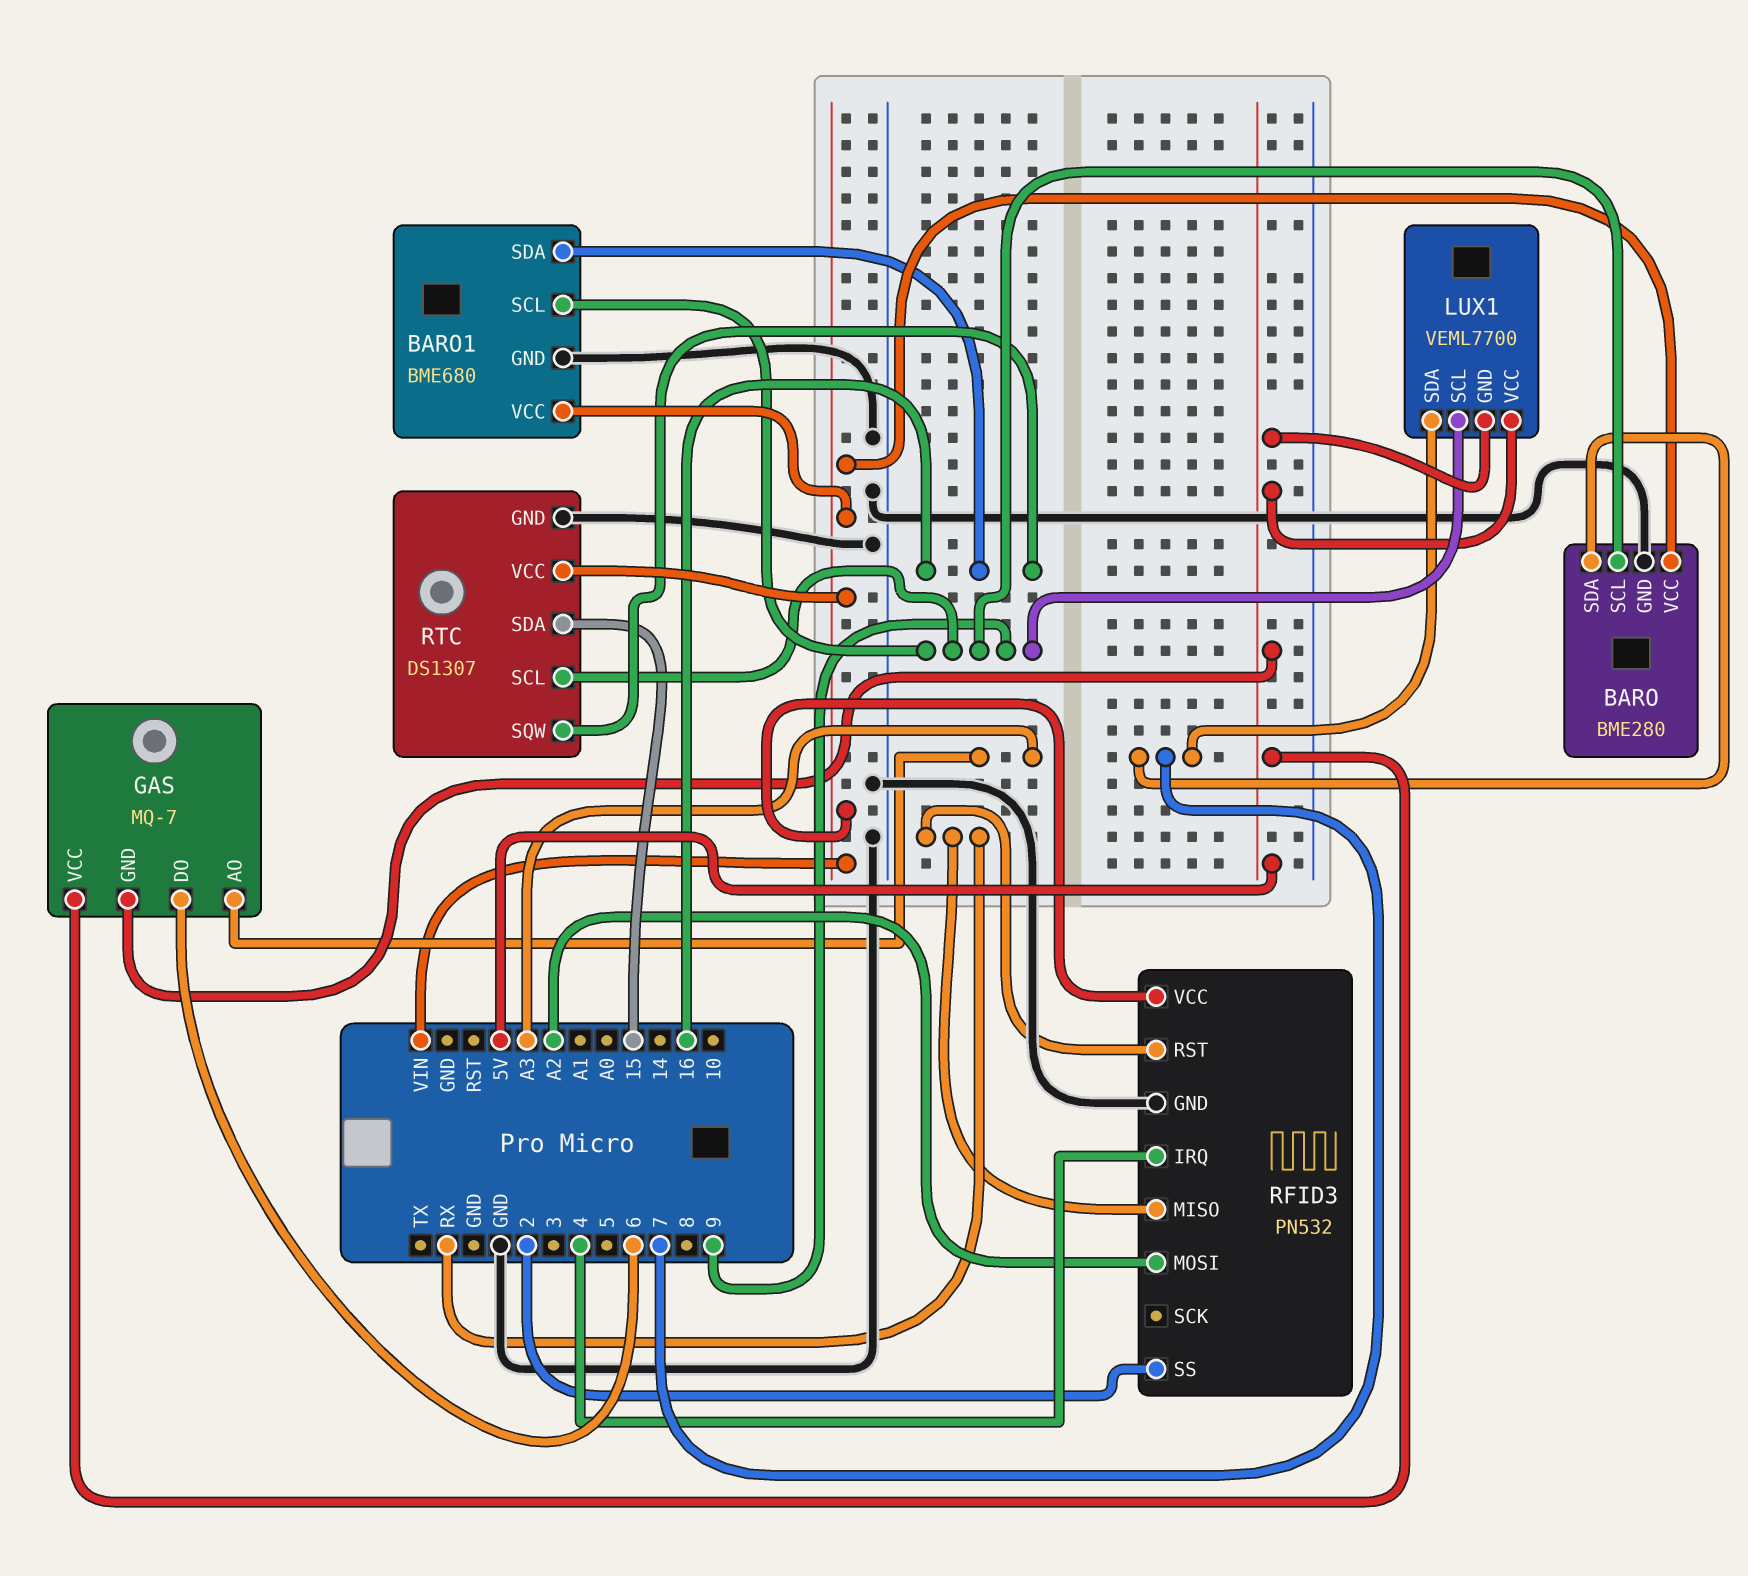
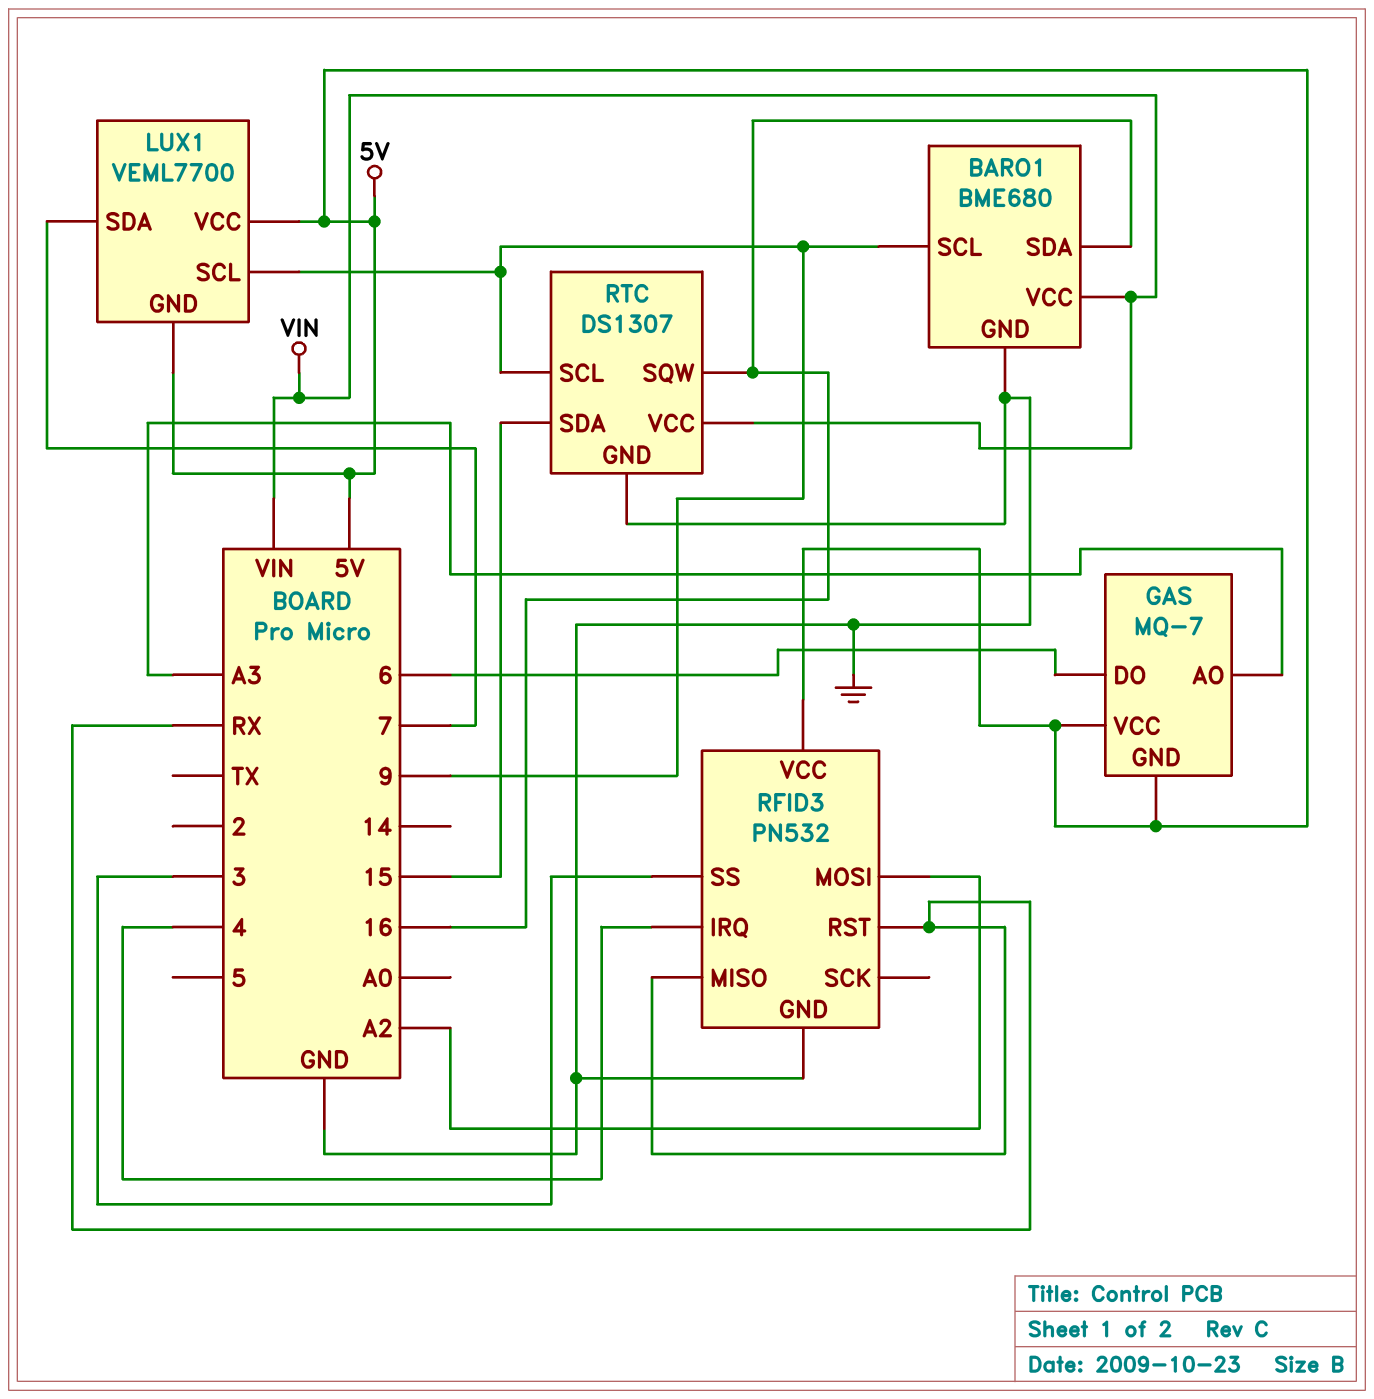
BARO: BME280 -> none
BARO pin GND: GND -> none
BARO pin SCL: 9 -> none
BARO pin SDA: 7 -> none
BARO pin VCC: VIN -> none
RFID3 pin SS: 2 -> 3
RFID3 pin VCC: VIN -> 5V

